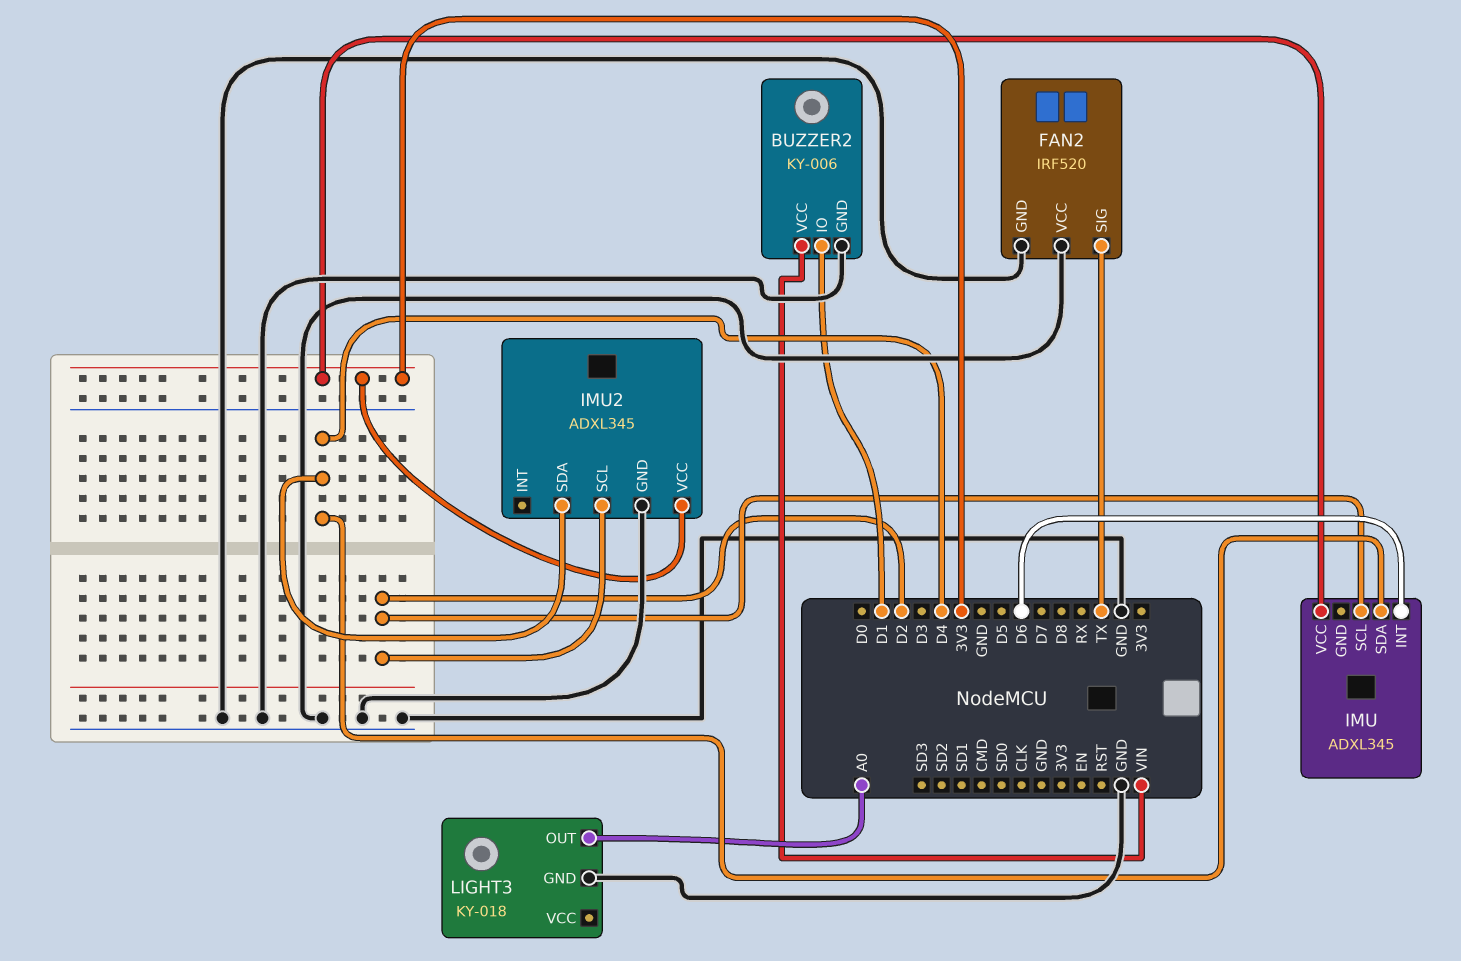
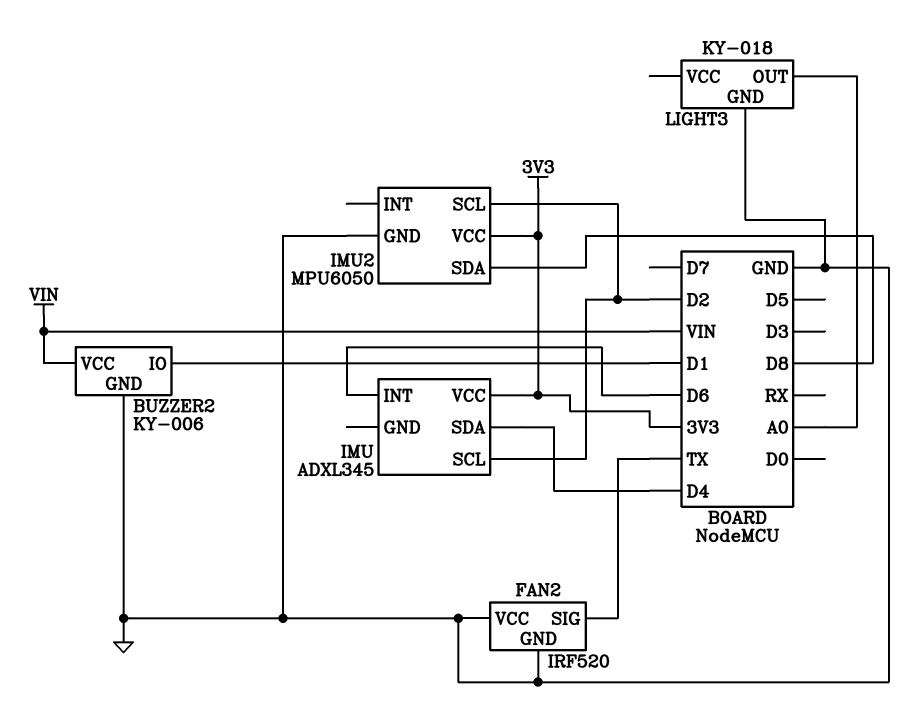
IMU2: ADXL345 -> MPU6050
IMU2 pin SDA: D4 -> D8

